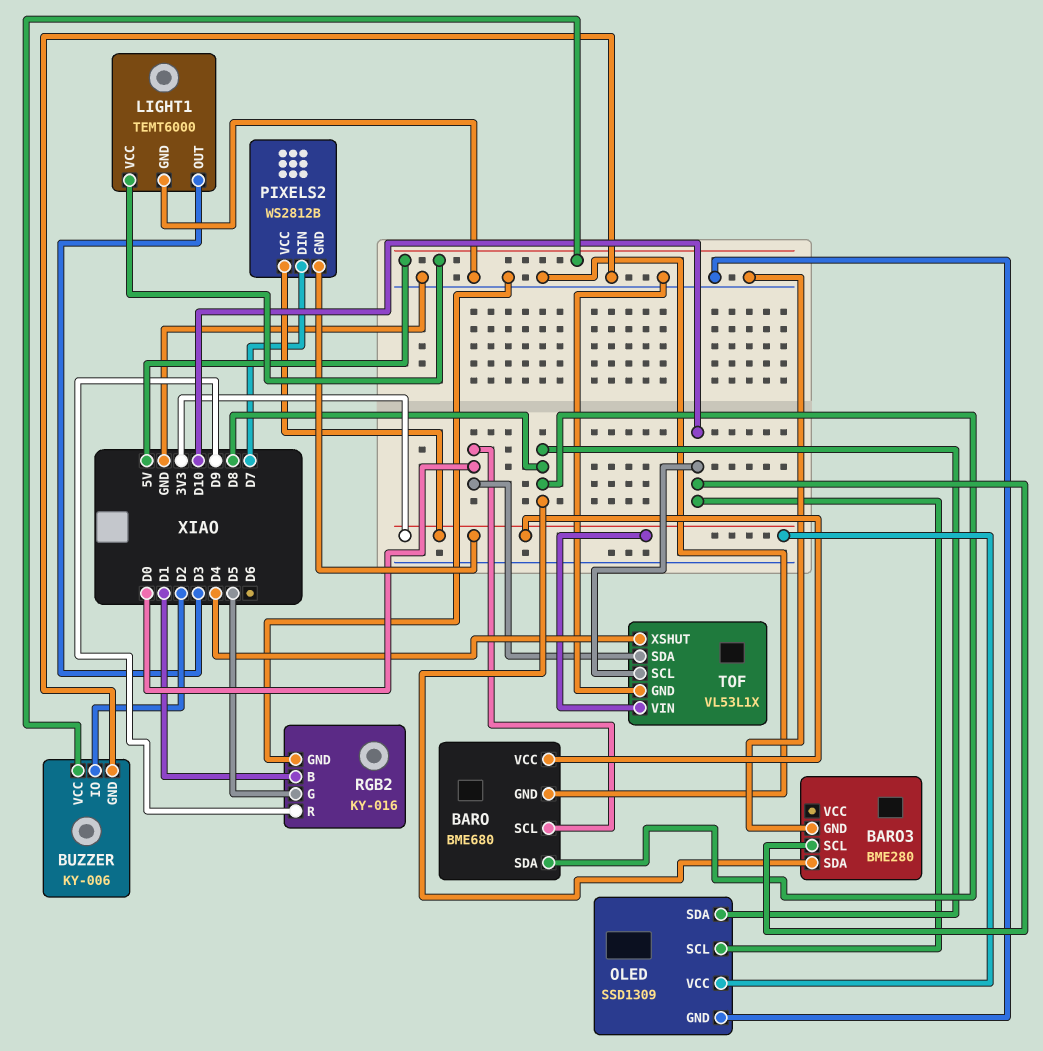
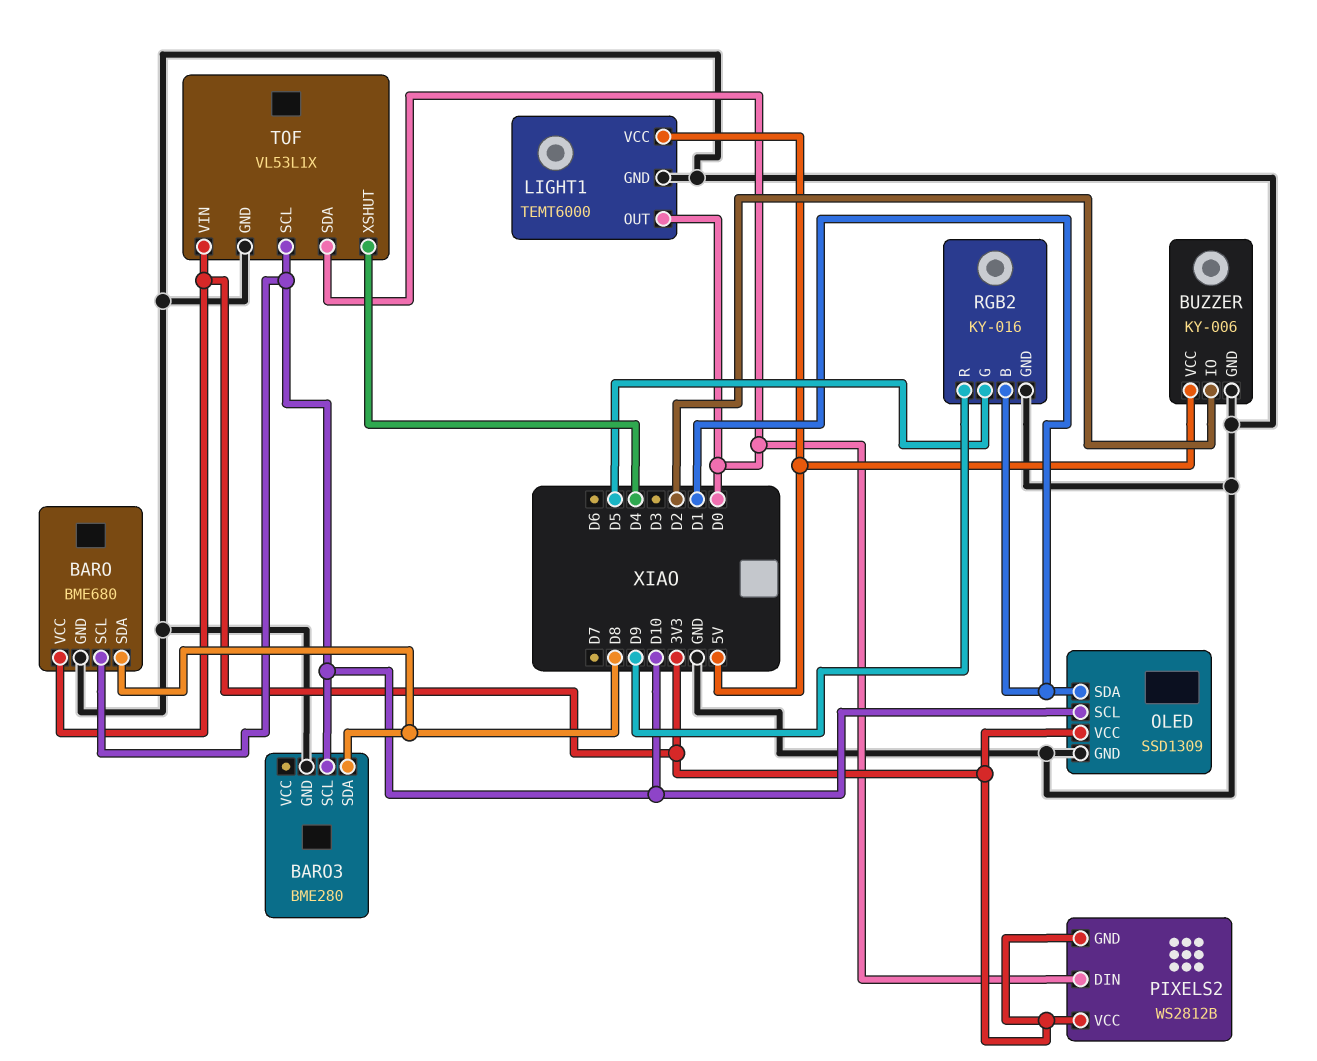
BARO pin SCL: D0 -> D10
LIGHT1 pin OUT: D3 -> D0
OLED pin SDA: D8 -> D1
PIXELS2 pin DIN: D7 -> D0

